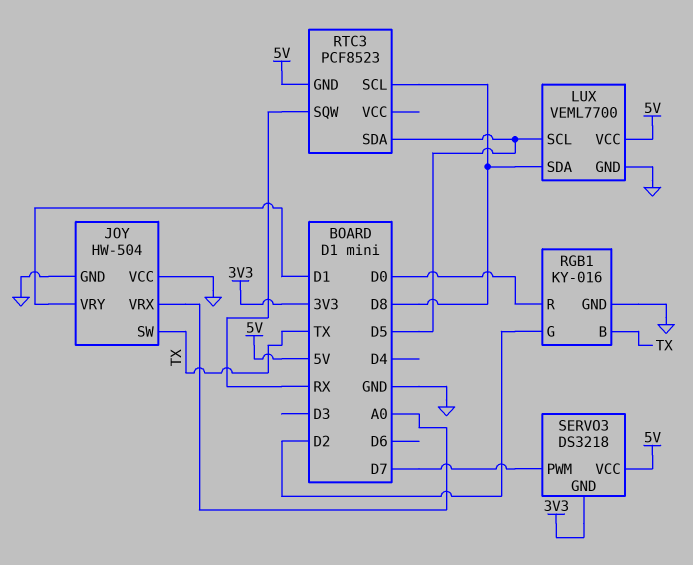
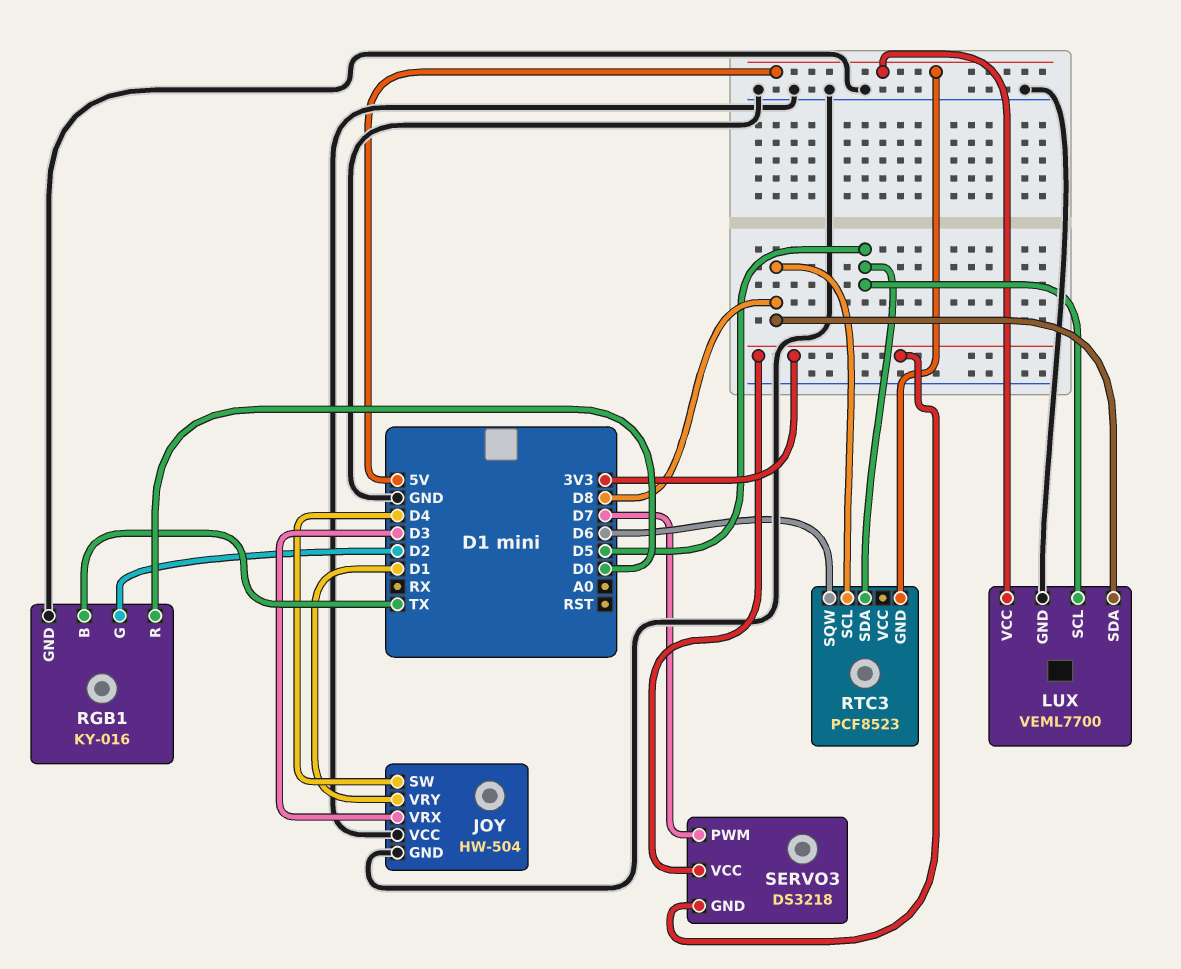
JOY pin SW: TX -> D4
JOY pin VRX: A0 -> D3
RTC3 pin SQW: RX -> D6
SERVO3 pin VCC: 5V -> 3V3

